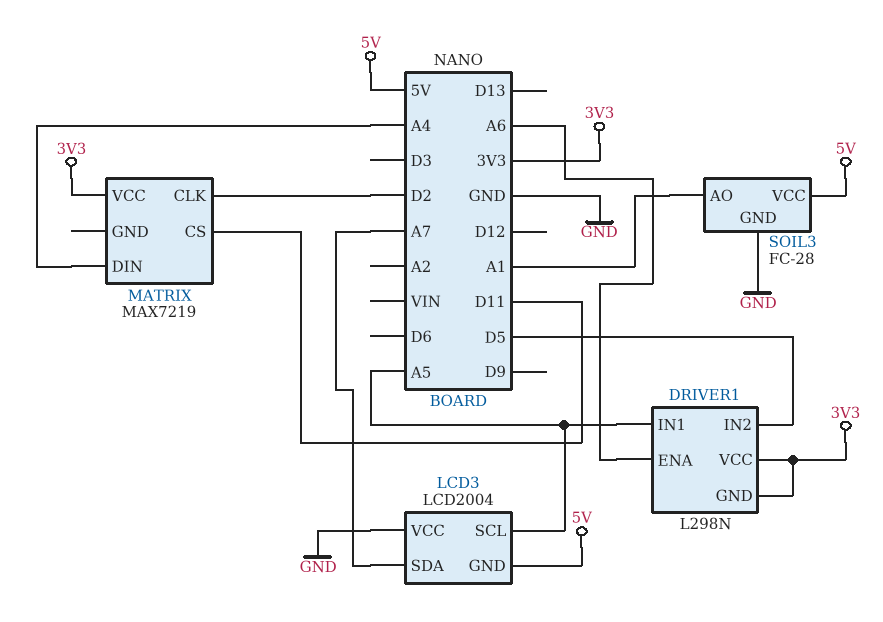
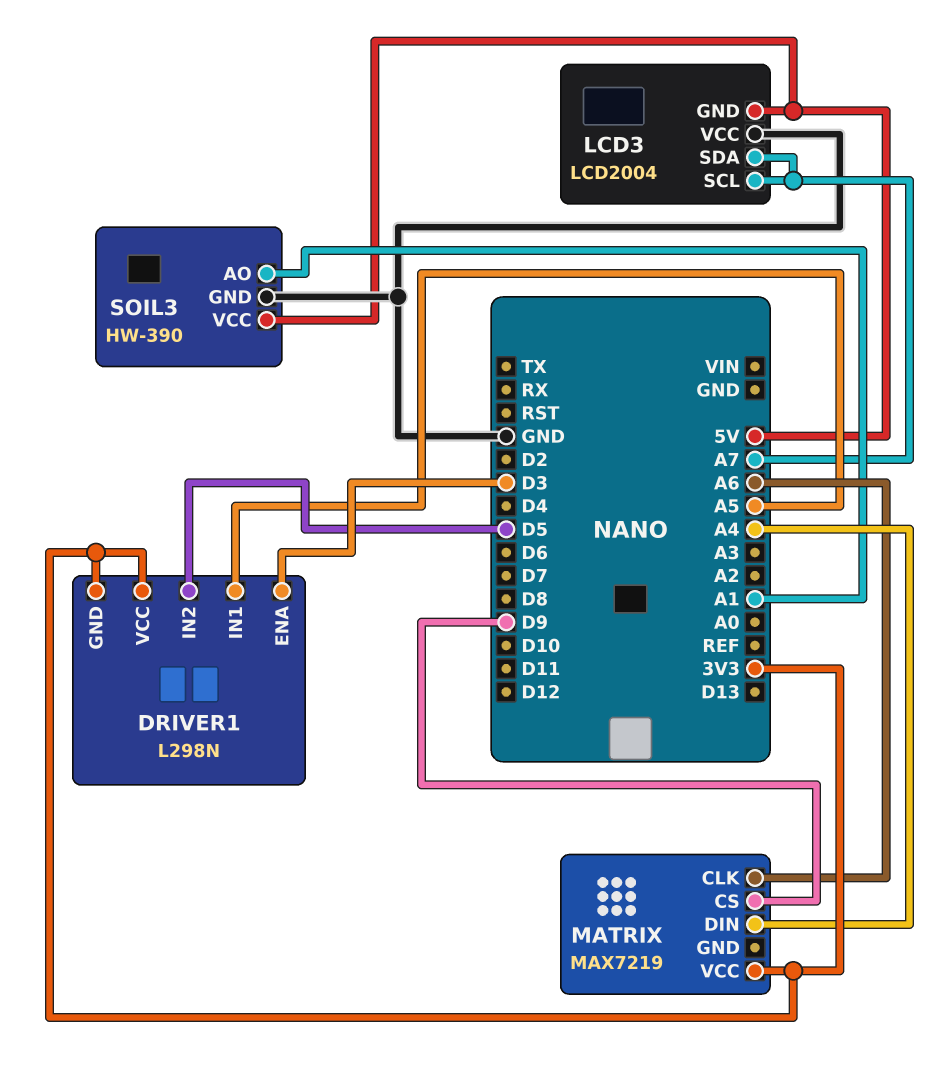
DRIVER1 pin ENA: A6 -> D3
LCD3 pin SCL: A5 -> A7
MATRIX pin CLK: D2 -> A6
MATRIX pin CS: D11 -> D9
SOIL3: FC-28 -> HW-390

